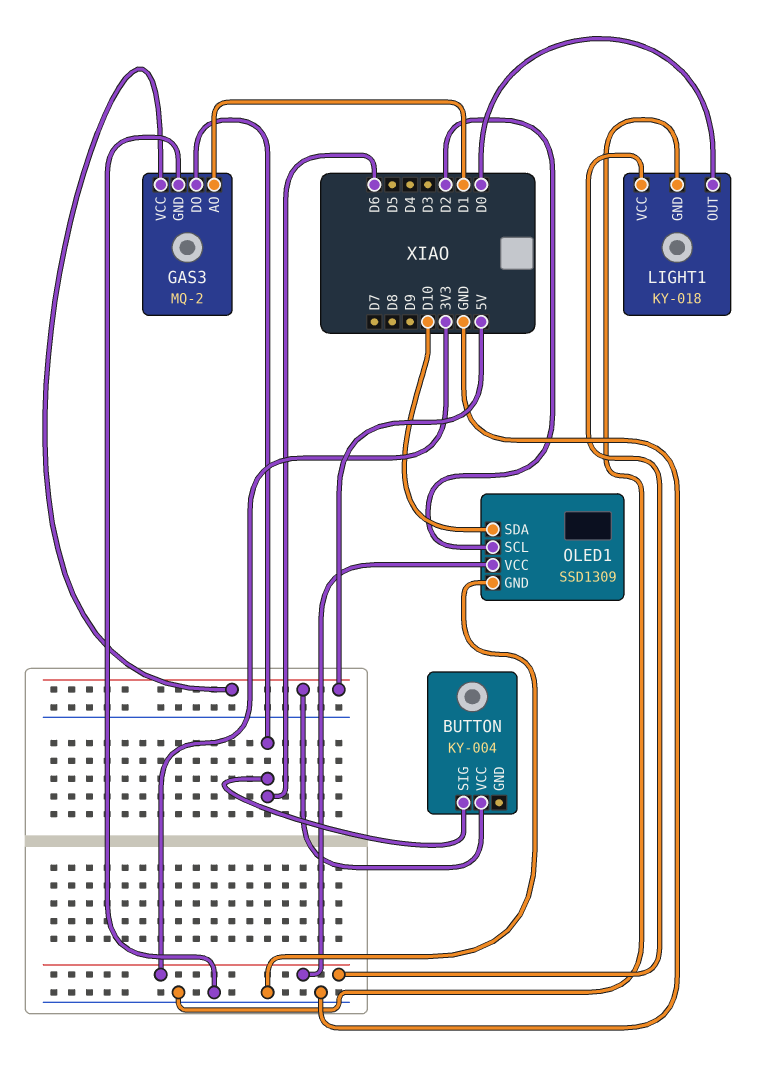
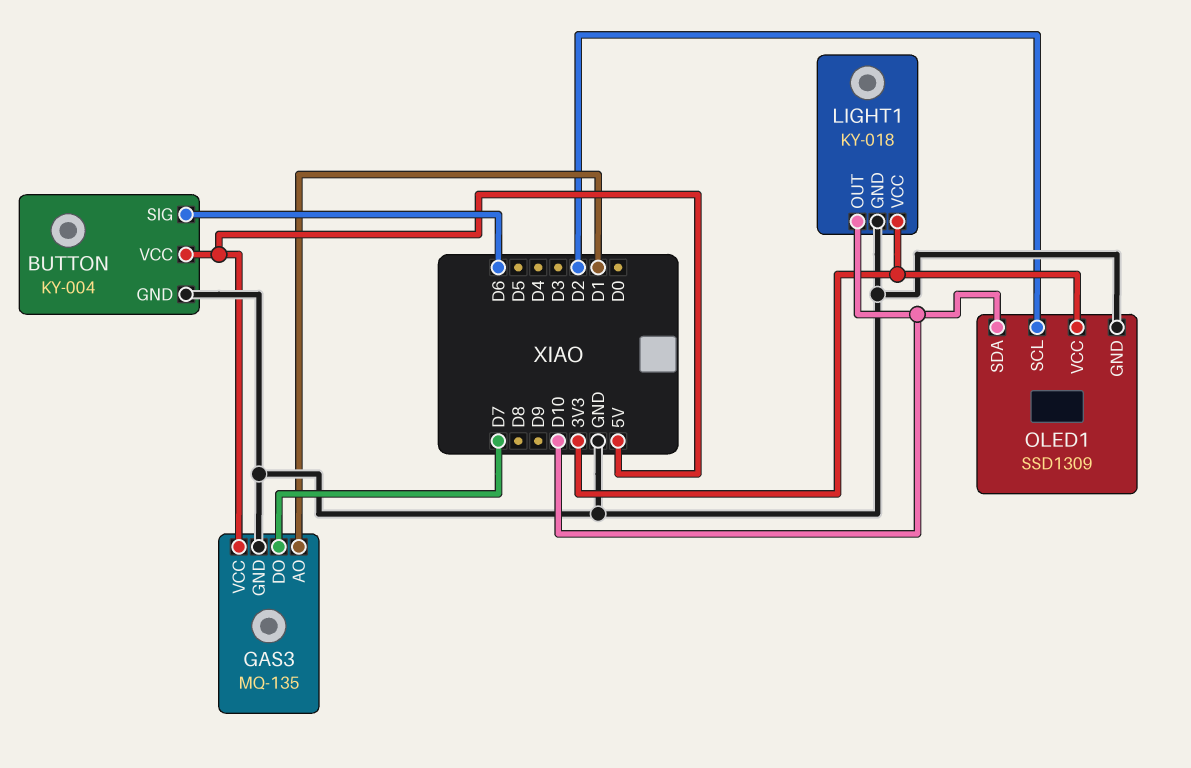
BUTTON pin GND: none -> GND
GAS3: MQ-2 -> MQ-135
GAS3 pin DO: D6 -> D7
LIGHT1 pin OUT: D0 -> D10

